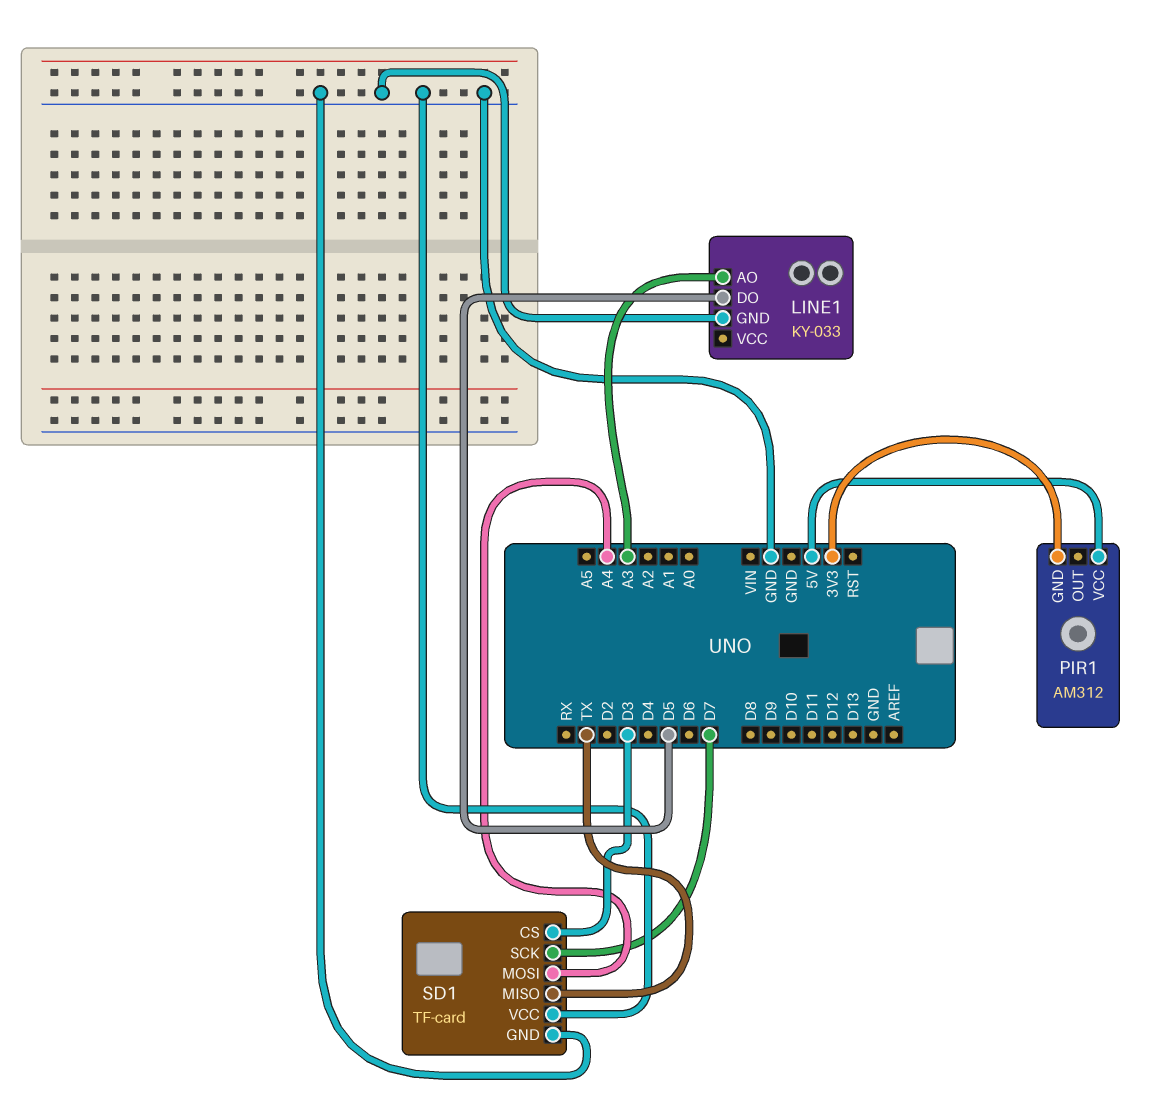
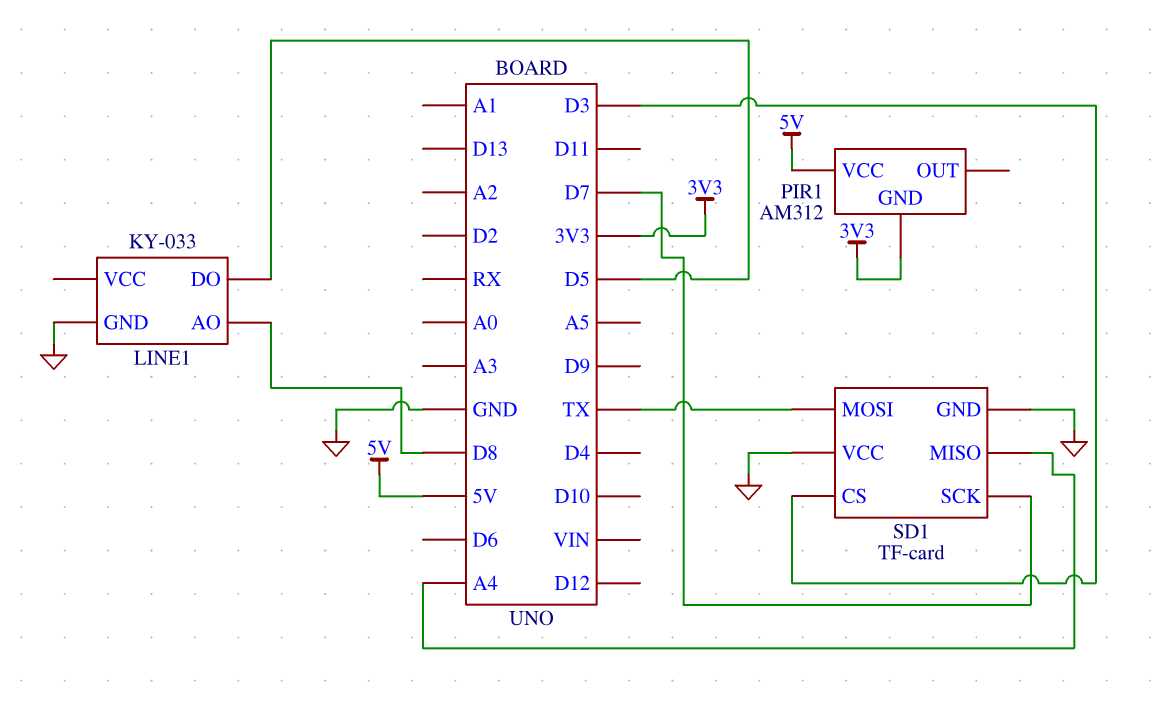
LINE1 pin AO: A3 -> D8
SD1 pin MISO: TX -> A4
SD1 pin MOSI: A4 -> TX

